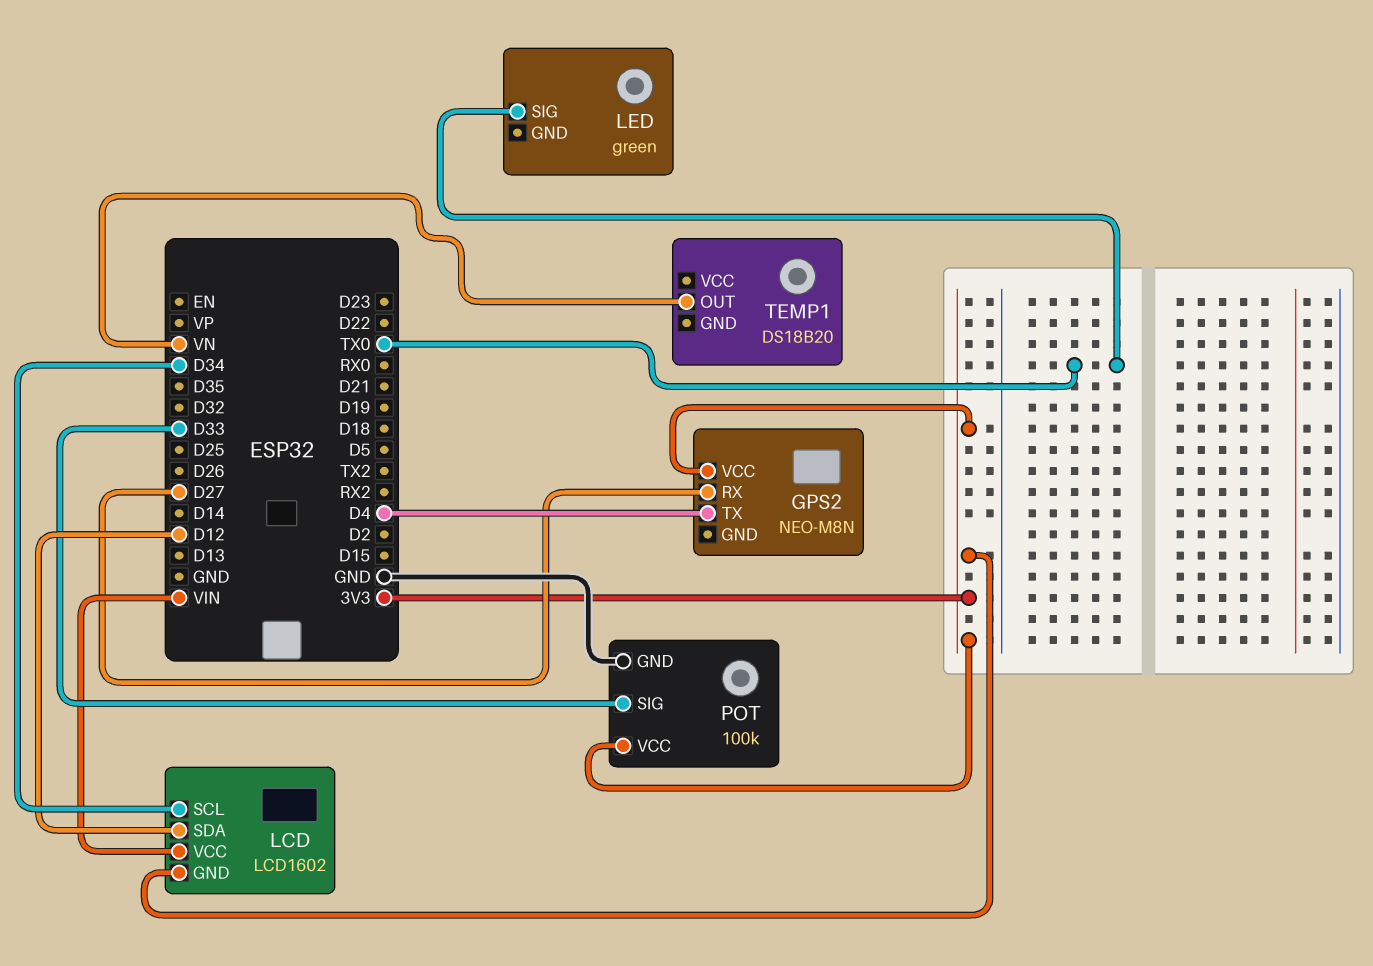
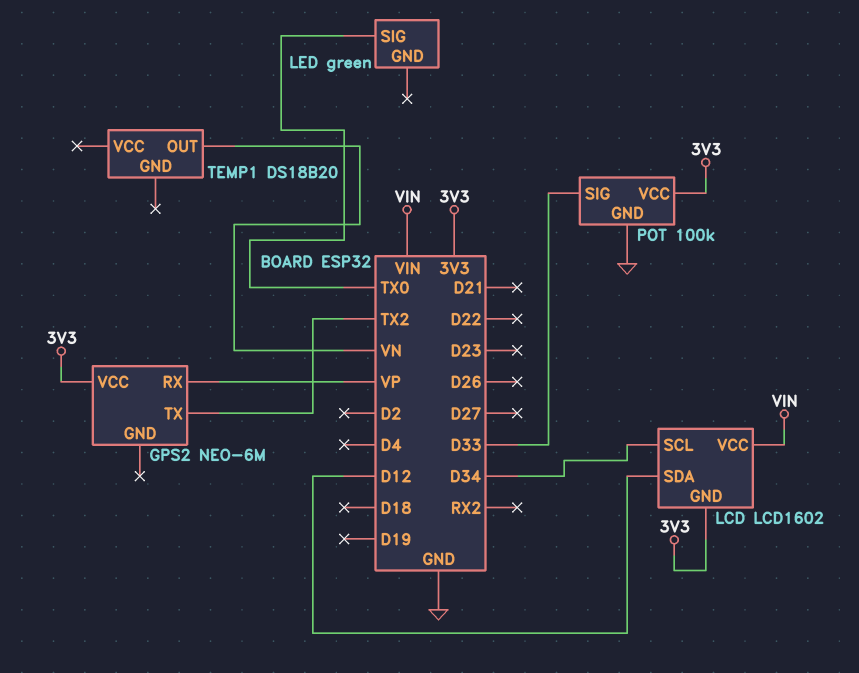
GPS2: NEO-M8N -> NEO-6M
GPS2 pin RX: D27 -> VP
GPS2 pin TX: D4 -> TX2

